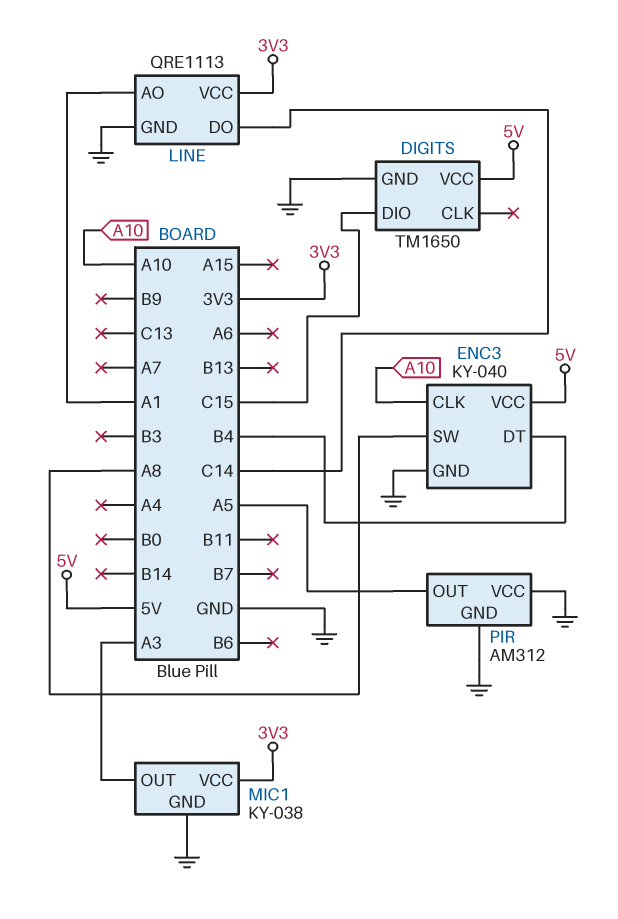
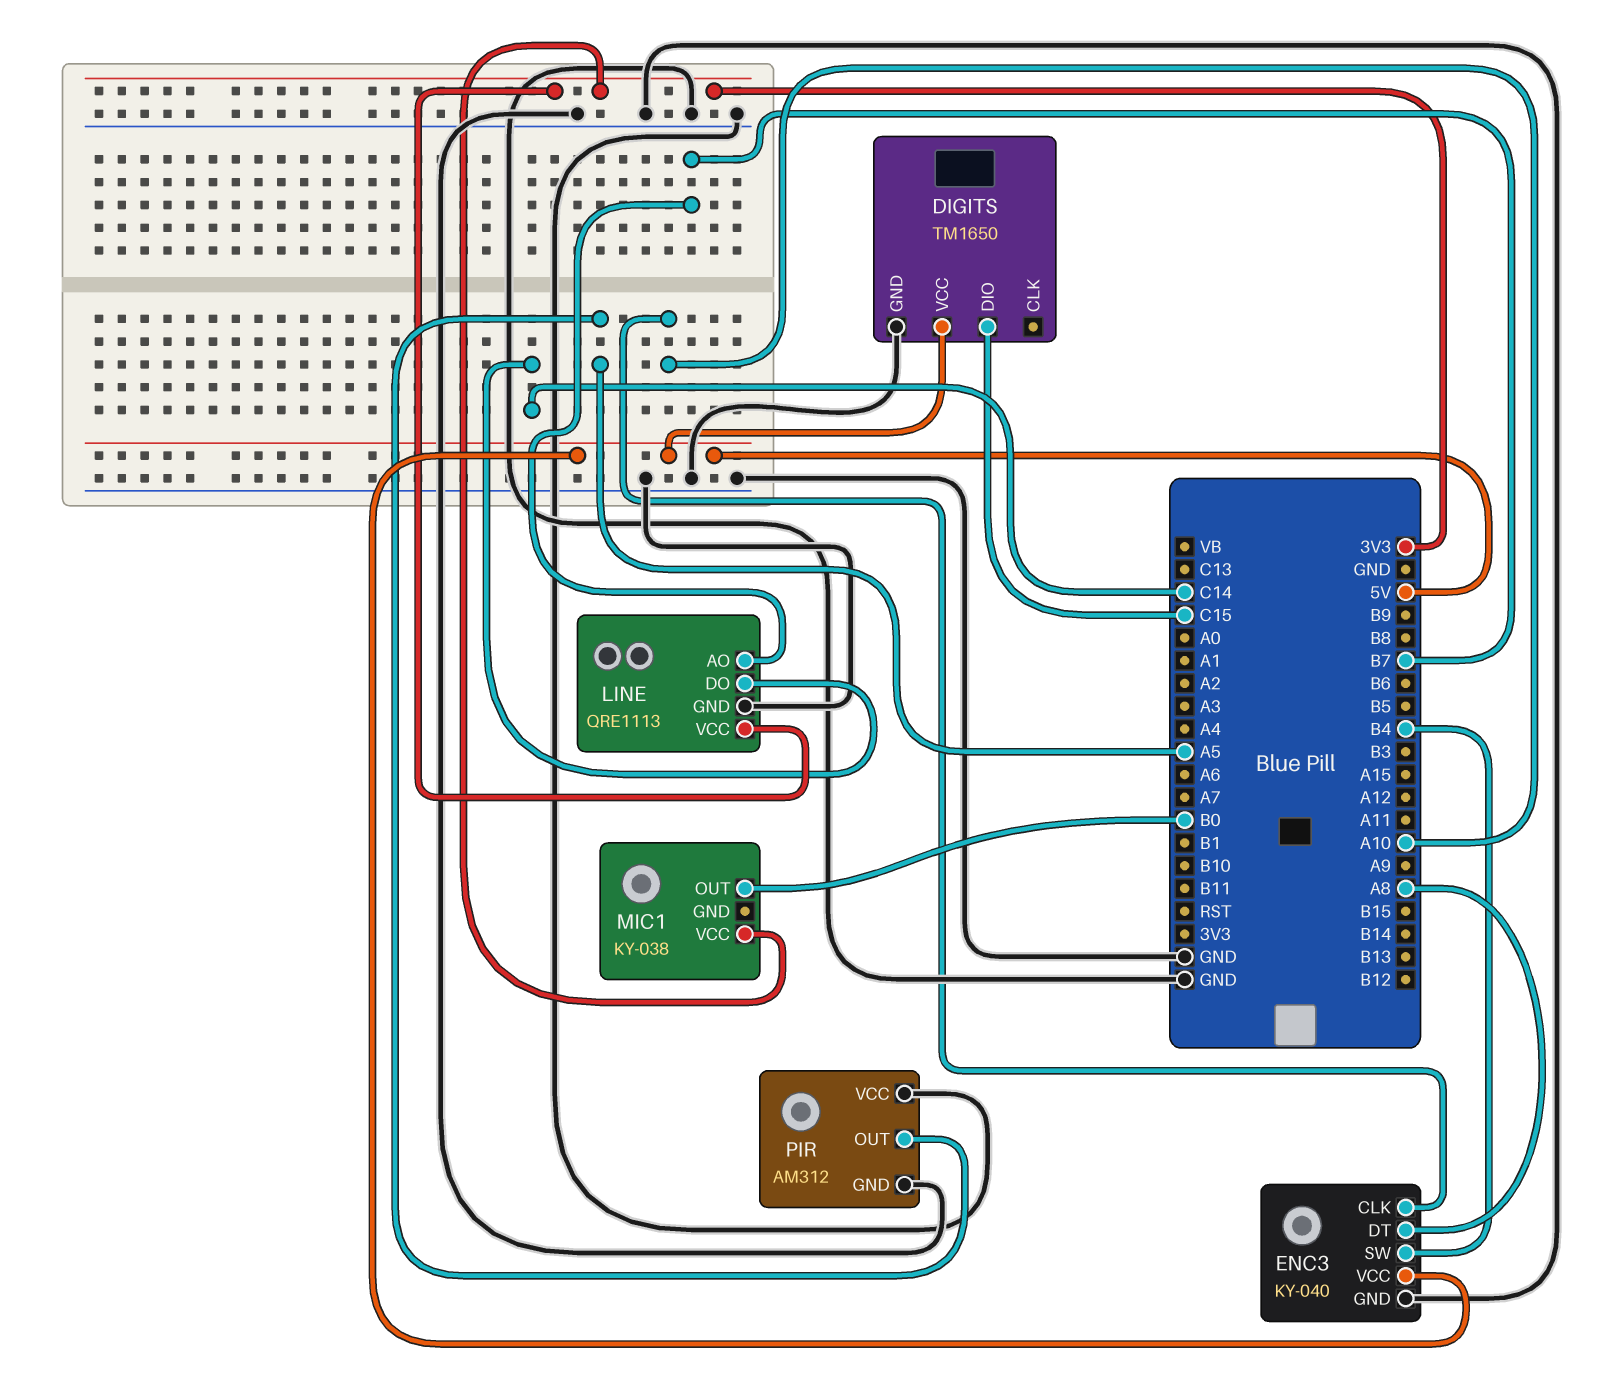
ENC3 pin DT: B4 -> A8
ENC3 pin SW: A8 -> B4
LINE pin AO: A1 -> B7
MIC1 pin GND: GND -> none
MIC1 pin OUT: A3 -> B0

